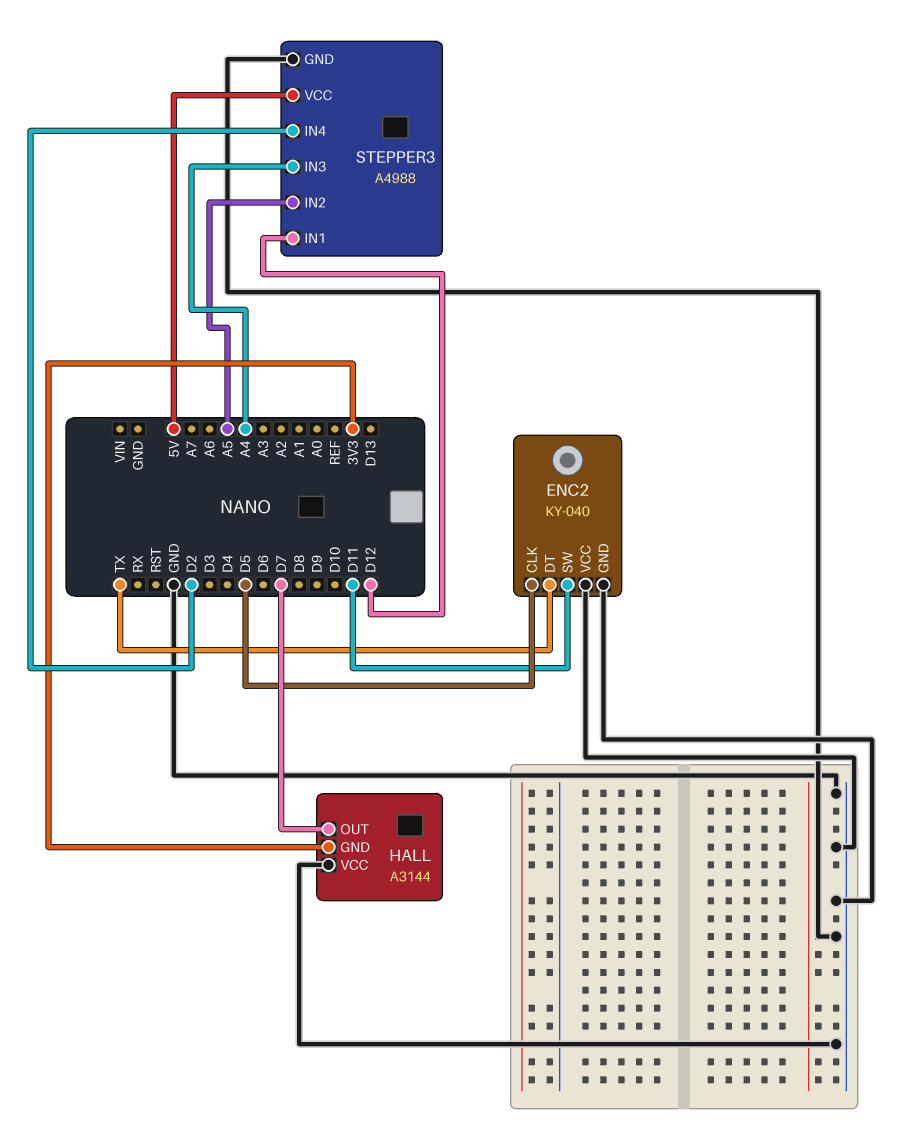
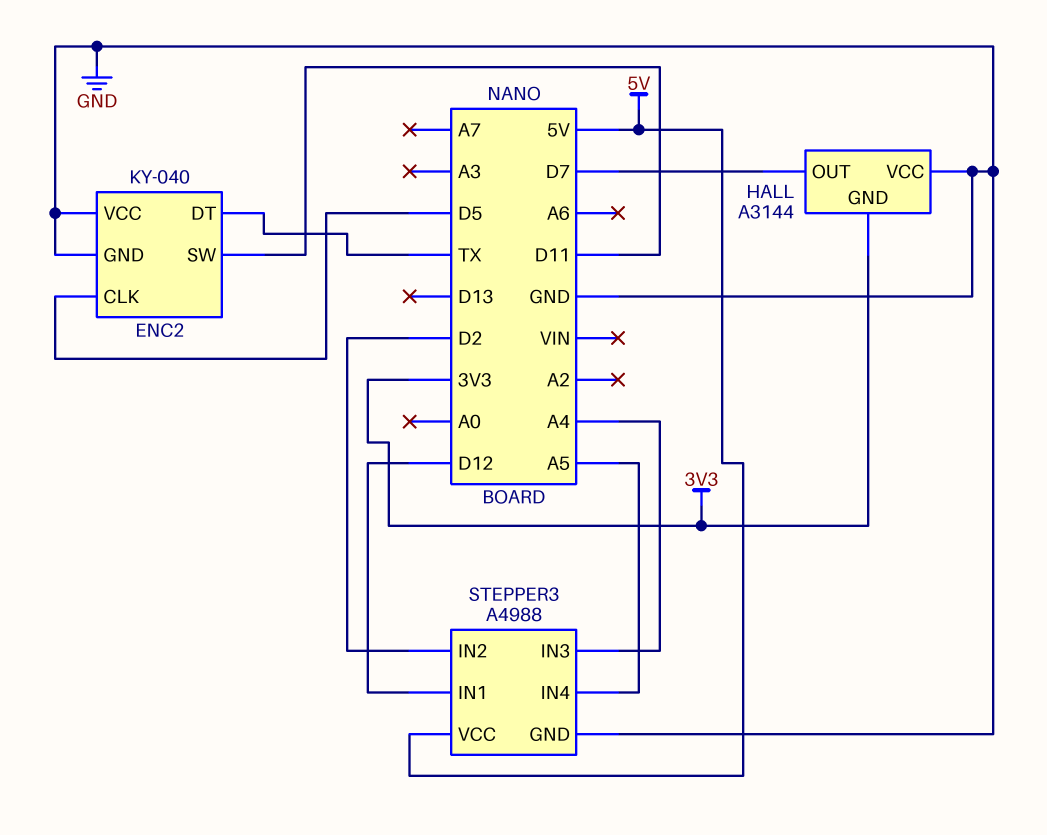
STEPPER3 pin IN2: A5 -> D2
STEPPER3 pin IN4: D2 -> A5

